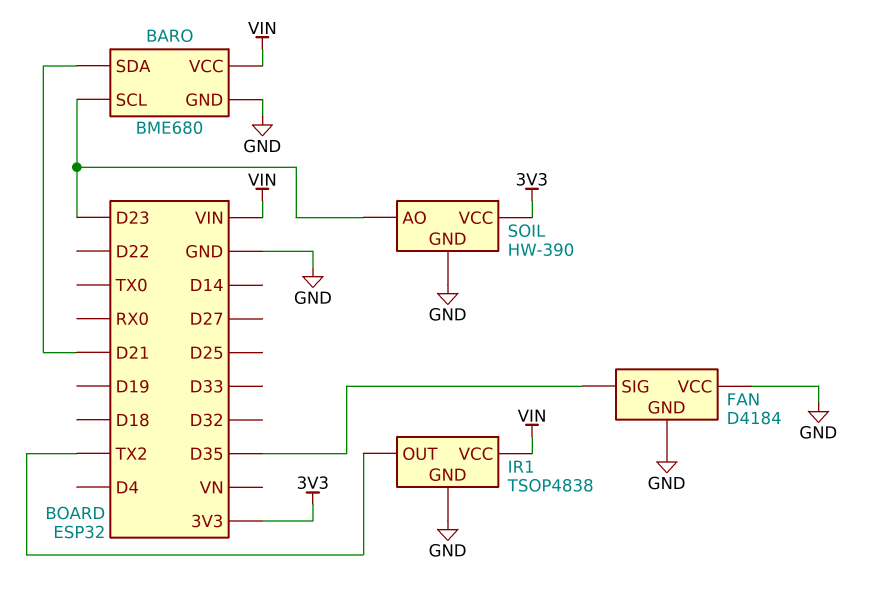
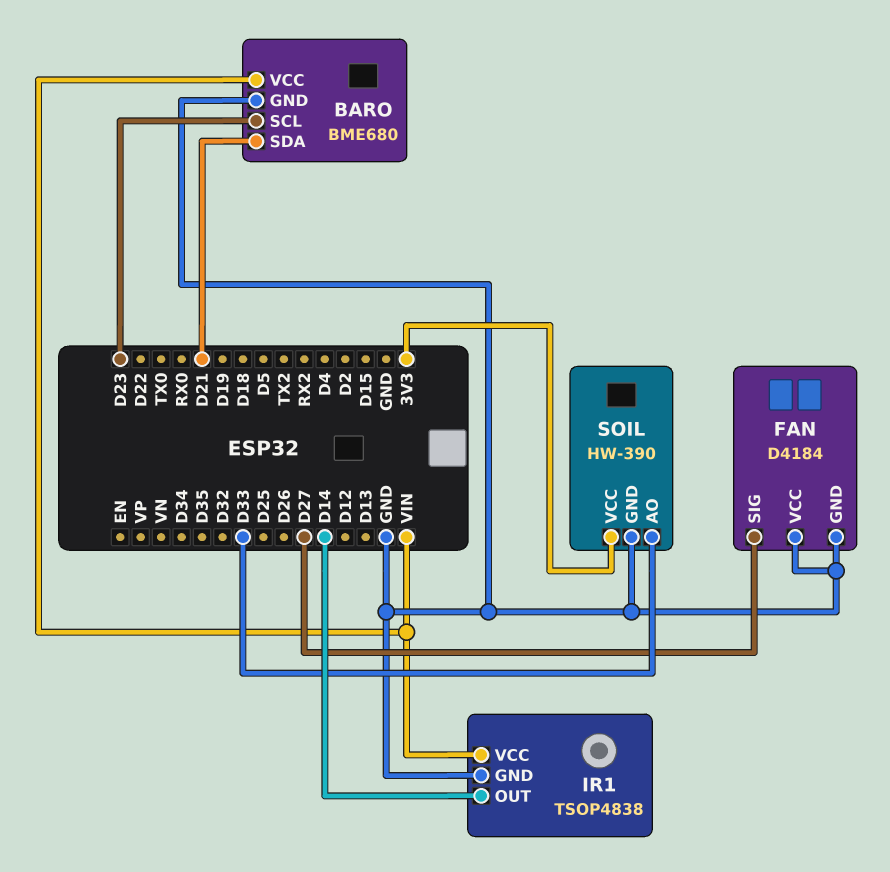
FAN pin SIG: D35 -> D27
IR1 pin OUT: TX2 -> D14
SOIL pin AO: D23 -> D33

